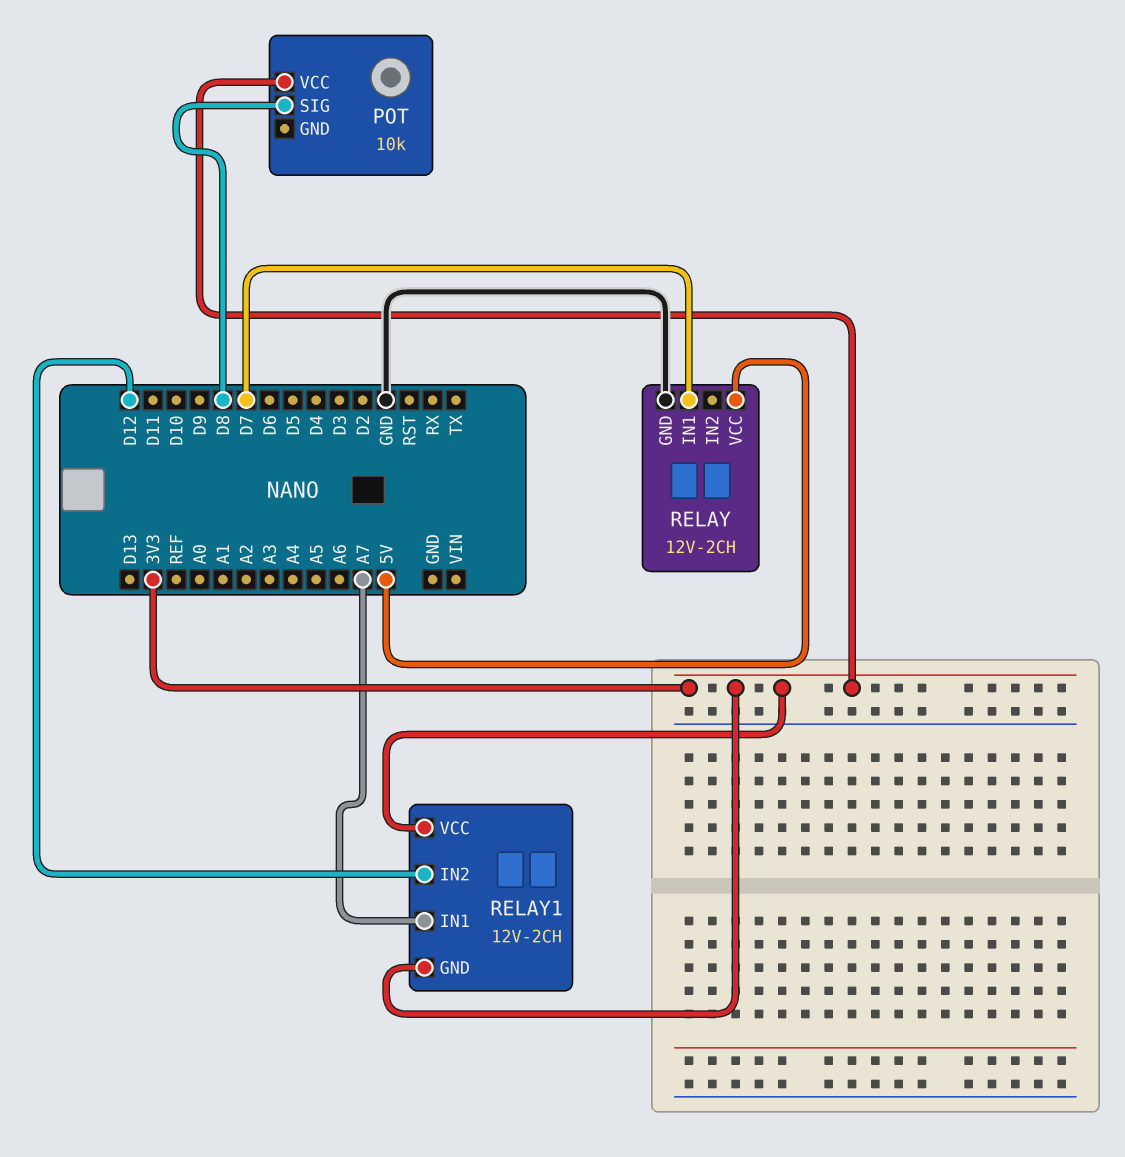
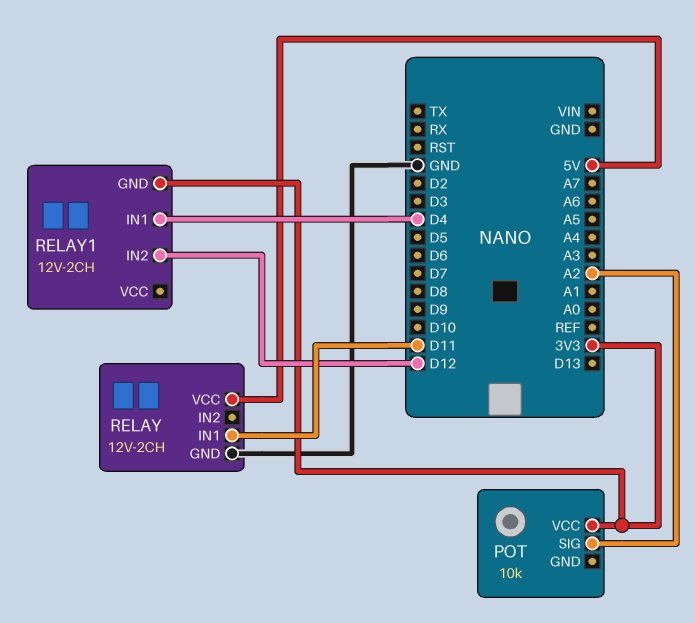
POT pin SIG: D8 -> A2
RELAY pin IN1: D7 -> D11
RELAY1 pin IN1: A7 -> D4
RELAY1 pin VCC: 3V3 -> none

